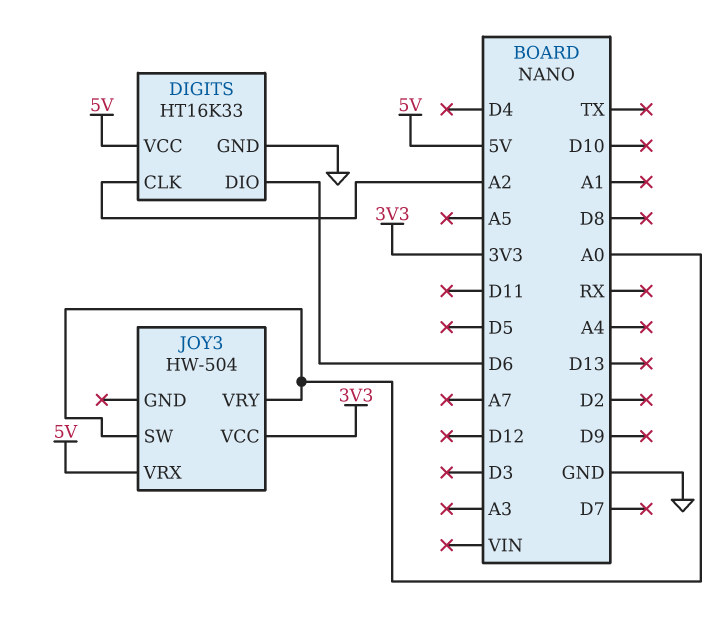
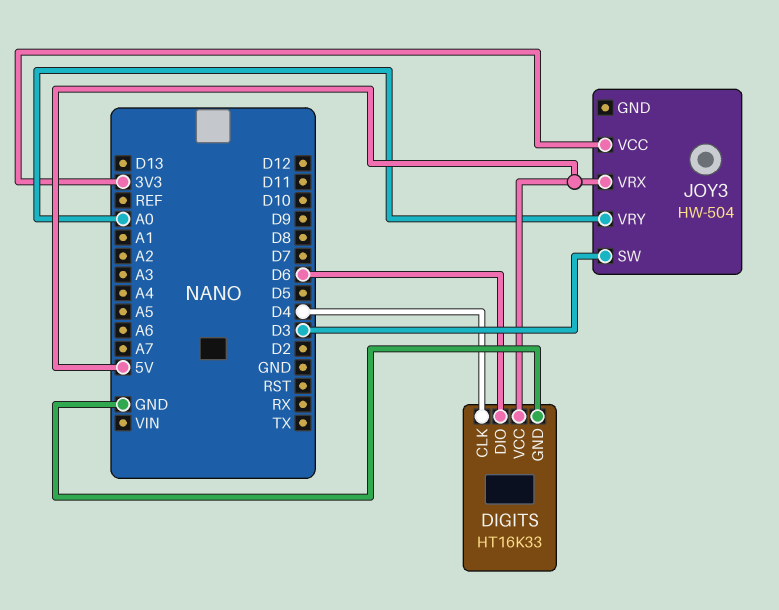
DIGITS pin CLK: A2 -> D4
JOY3 pin SW: A0 -> D3

